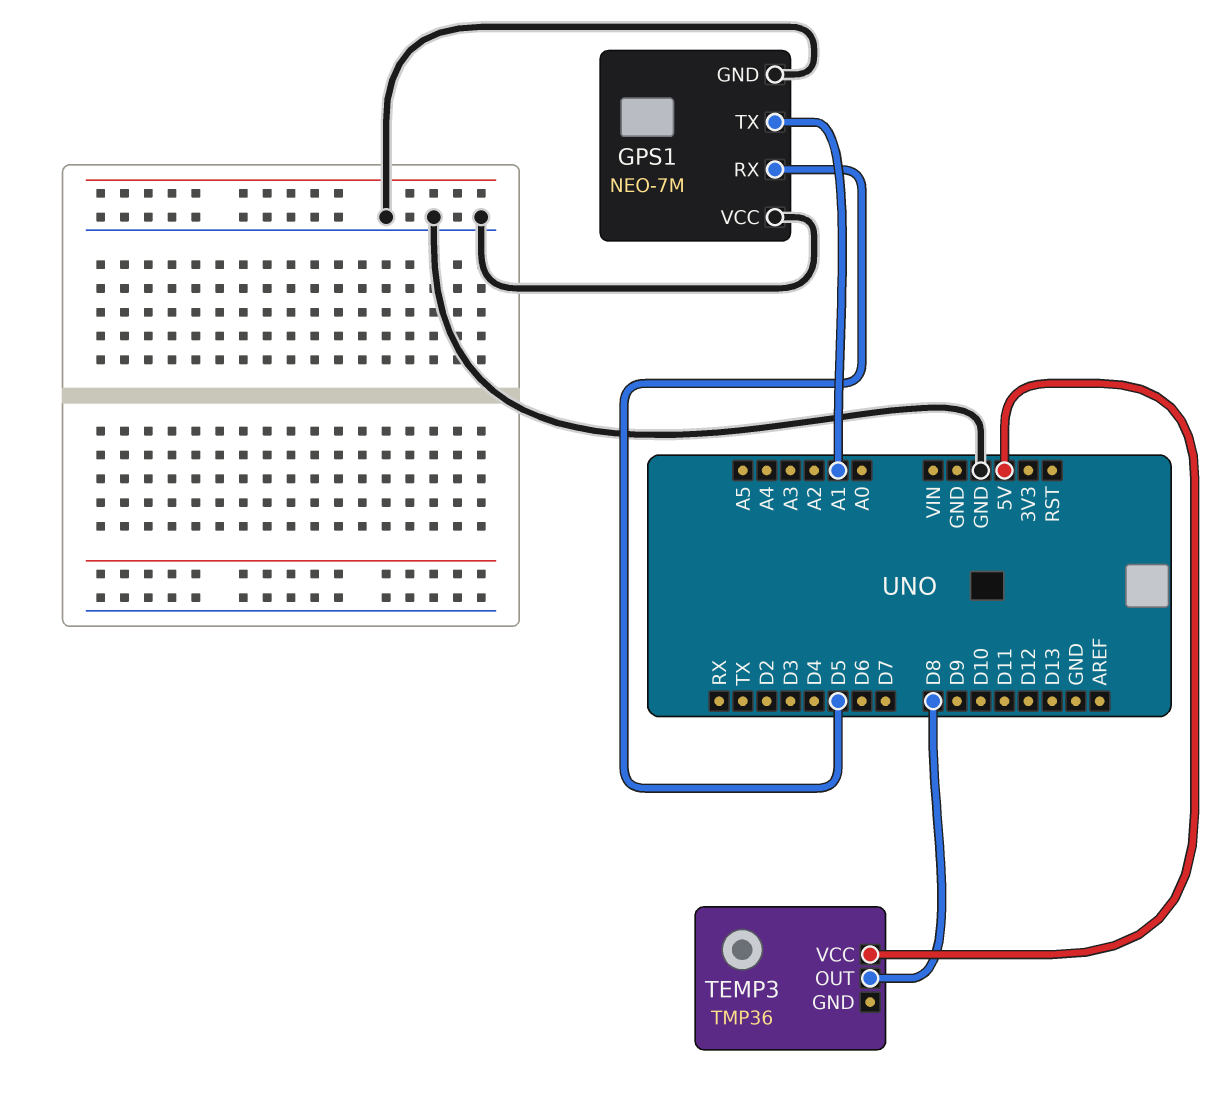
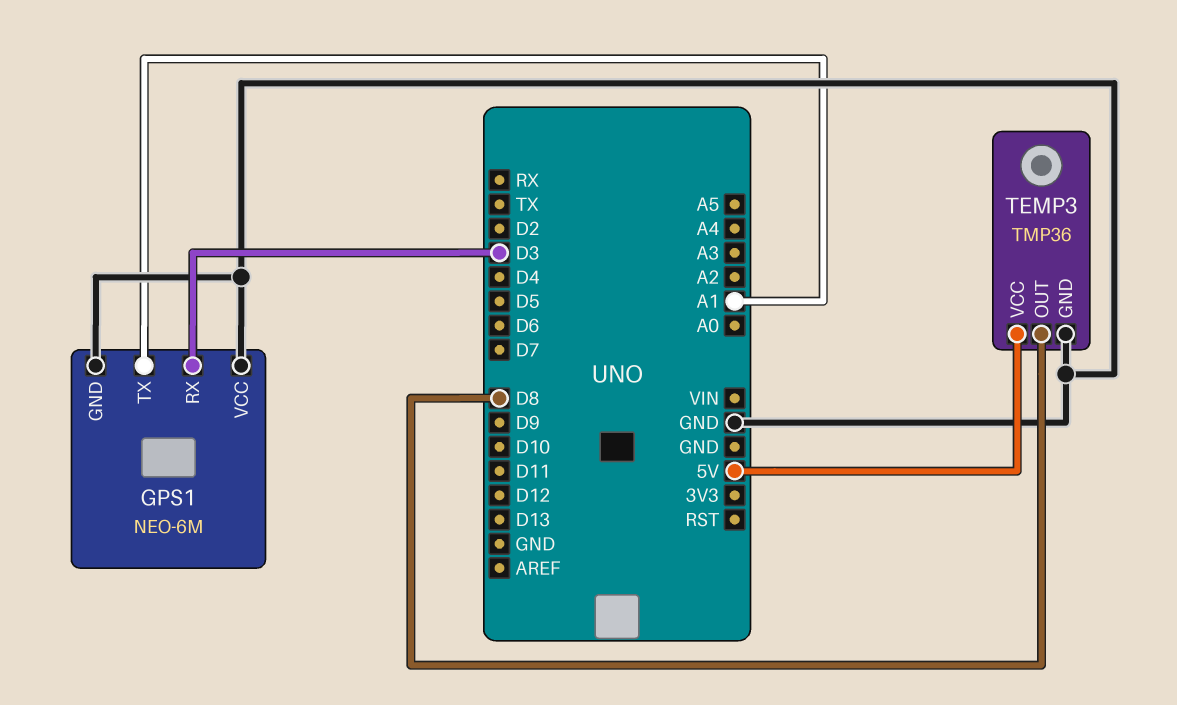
GPS1: NEO-7M -> NEO-6M
GPS1 pin RX: D5 -> D3
TEMP3 pin GND: none -> GND

